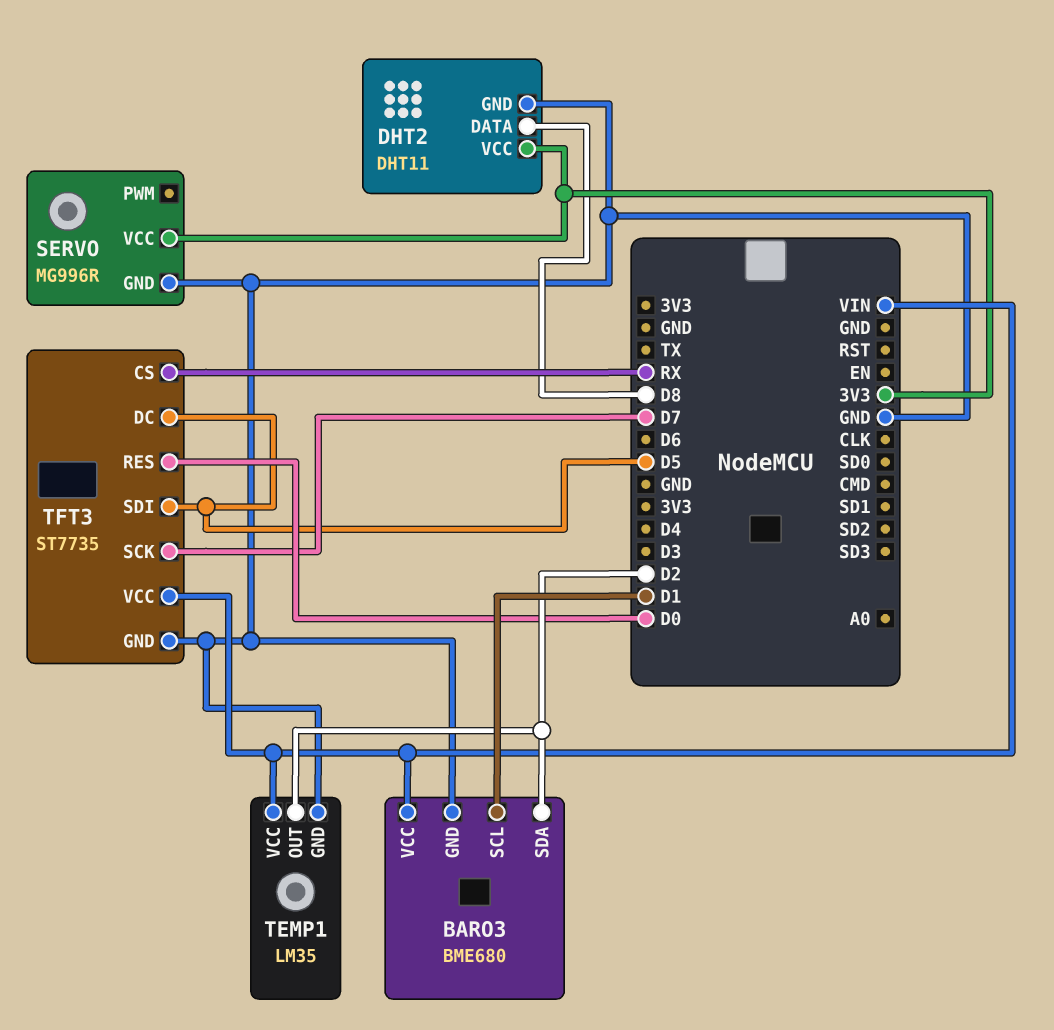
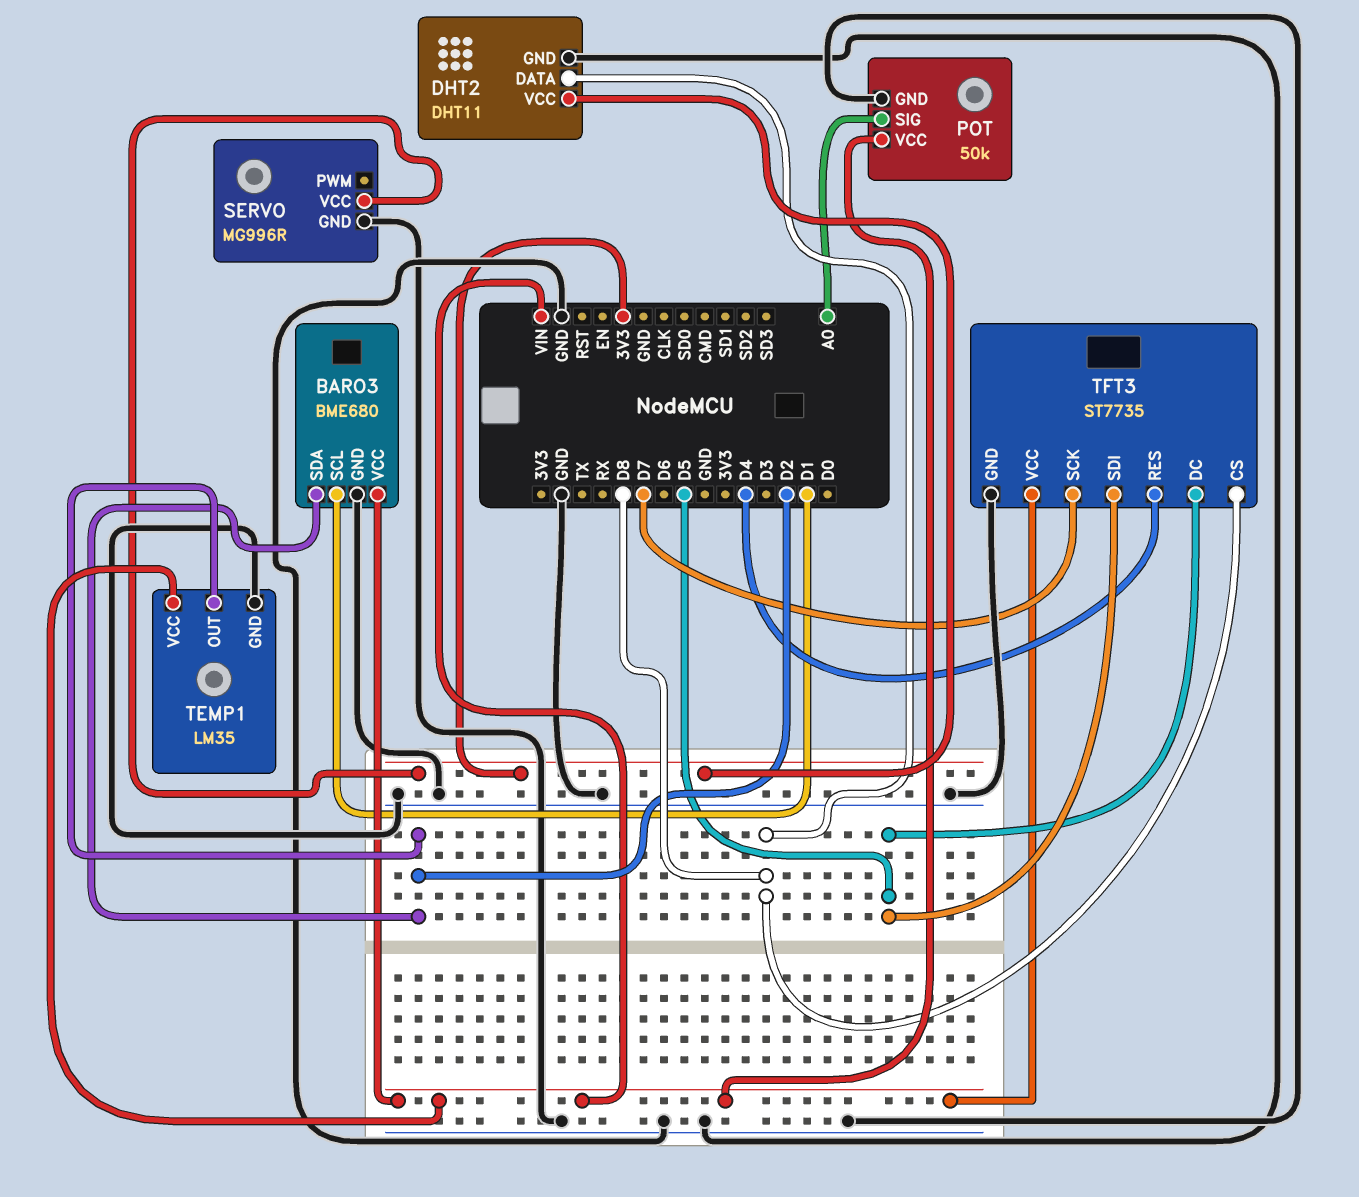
POT: none -> 50k
POT pin GND: none -> GND
POT pin SIG: none -> A0
POT pin VCC: none -> VIN
TFT3 pin CS: RX -> D8
TFT3 pin RES: D0 -> D4

